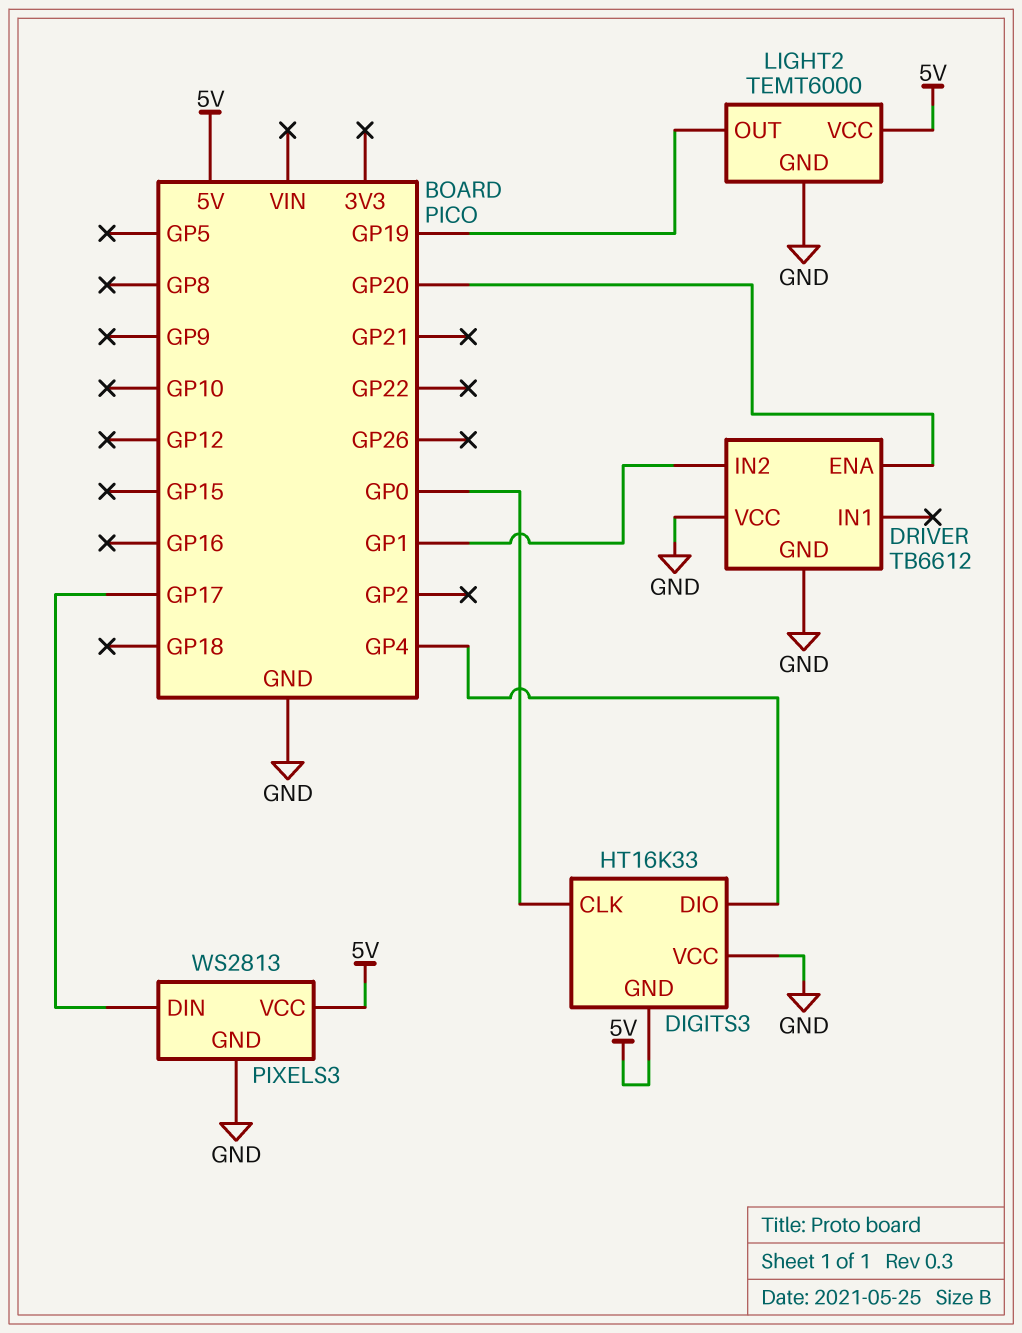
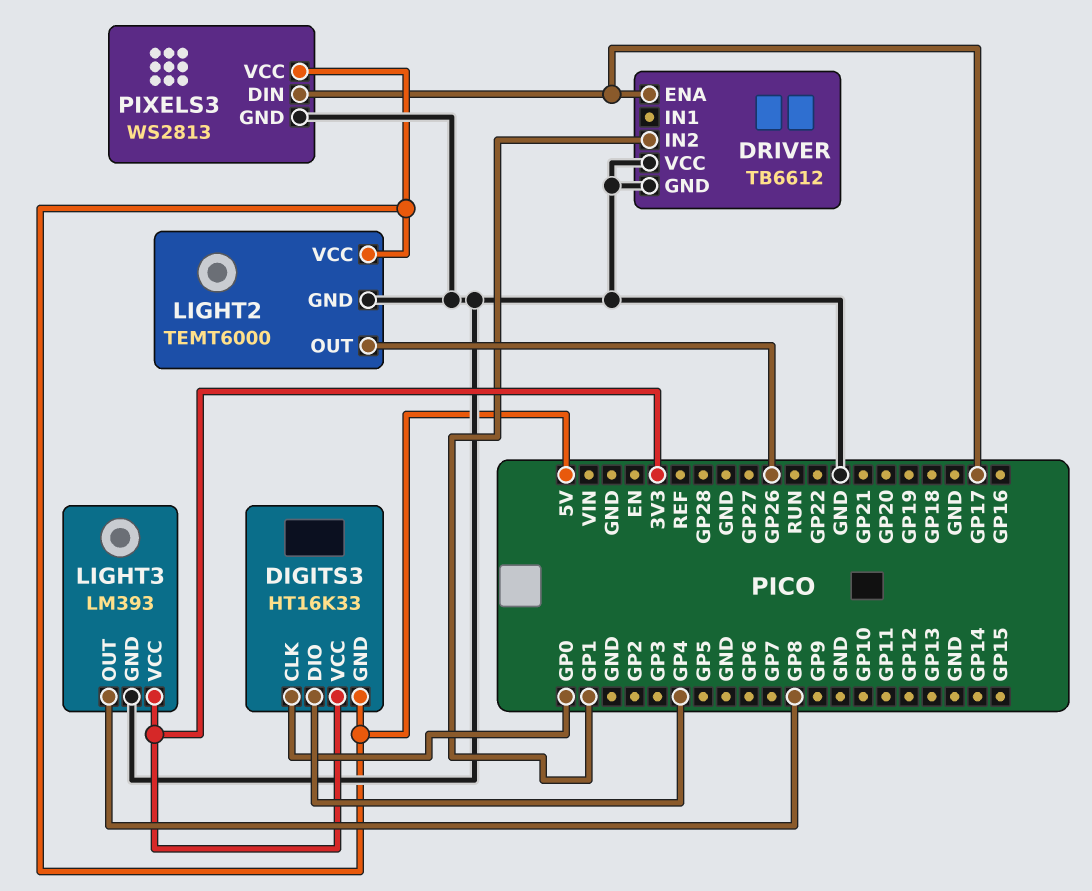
DIGITS3 pin VCC: GND -> 3V3
DRIVER pin ENA: GP20 -> GP17
LIGHT2 pin OUT: GP19 -> GP26
LIGHT3: none -> LM393
LIGHT3 pin GND: none -> GND
LIGHT3 pin OUT: none -> GP8
LIGHT3 pin VCC: none -> 3V3

